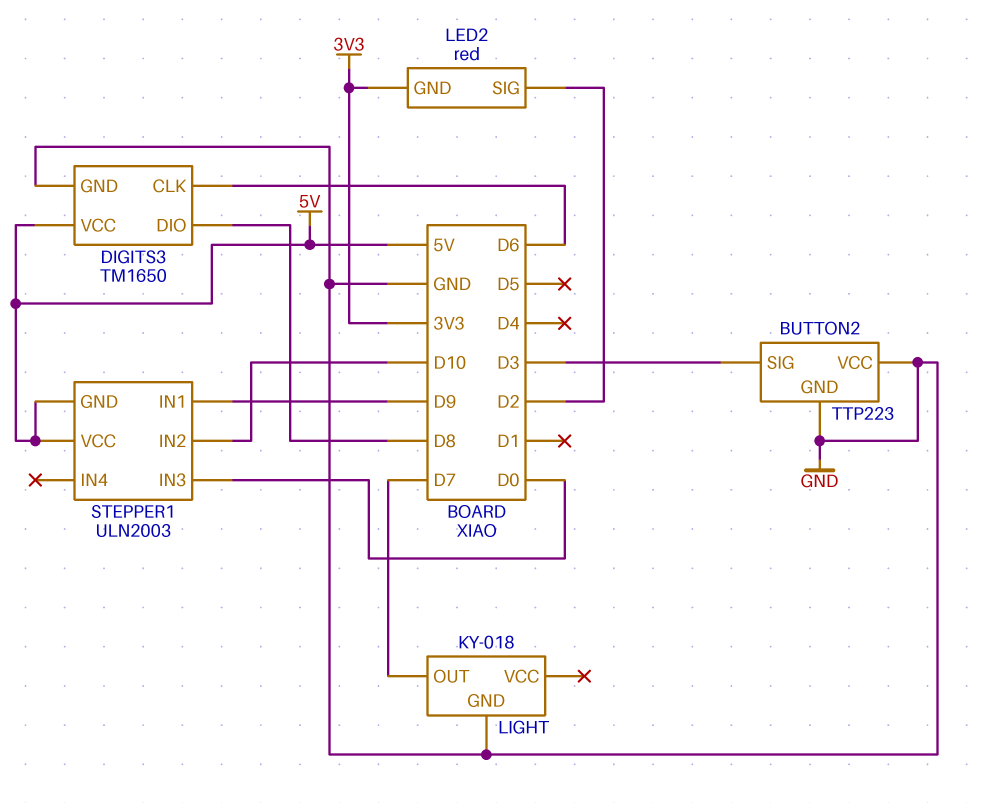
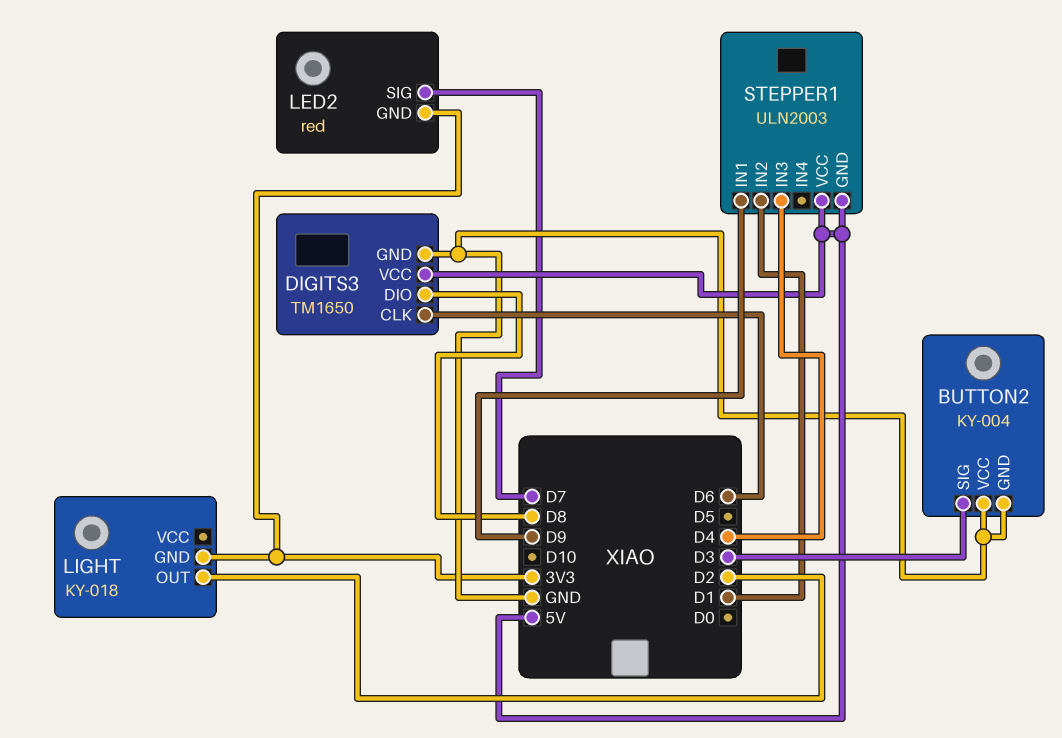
BUTTON2: TTP223 -> KY-004
LED2 pin SIG: D2 -> D7
LIGHT pin GND: GND -> 3V3
LIGHT pin OUT: D7 -> D2
STEPPER1 pin IN2: D10 -> D1
STEPPER1 pin IN3: D0 -> D4

